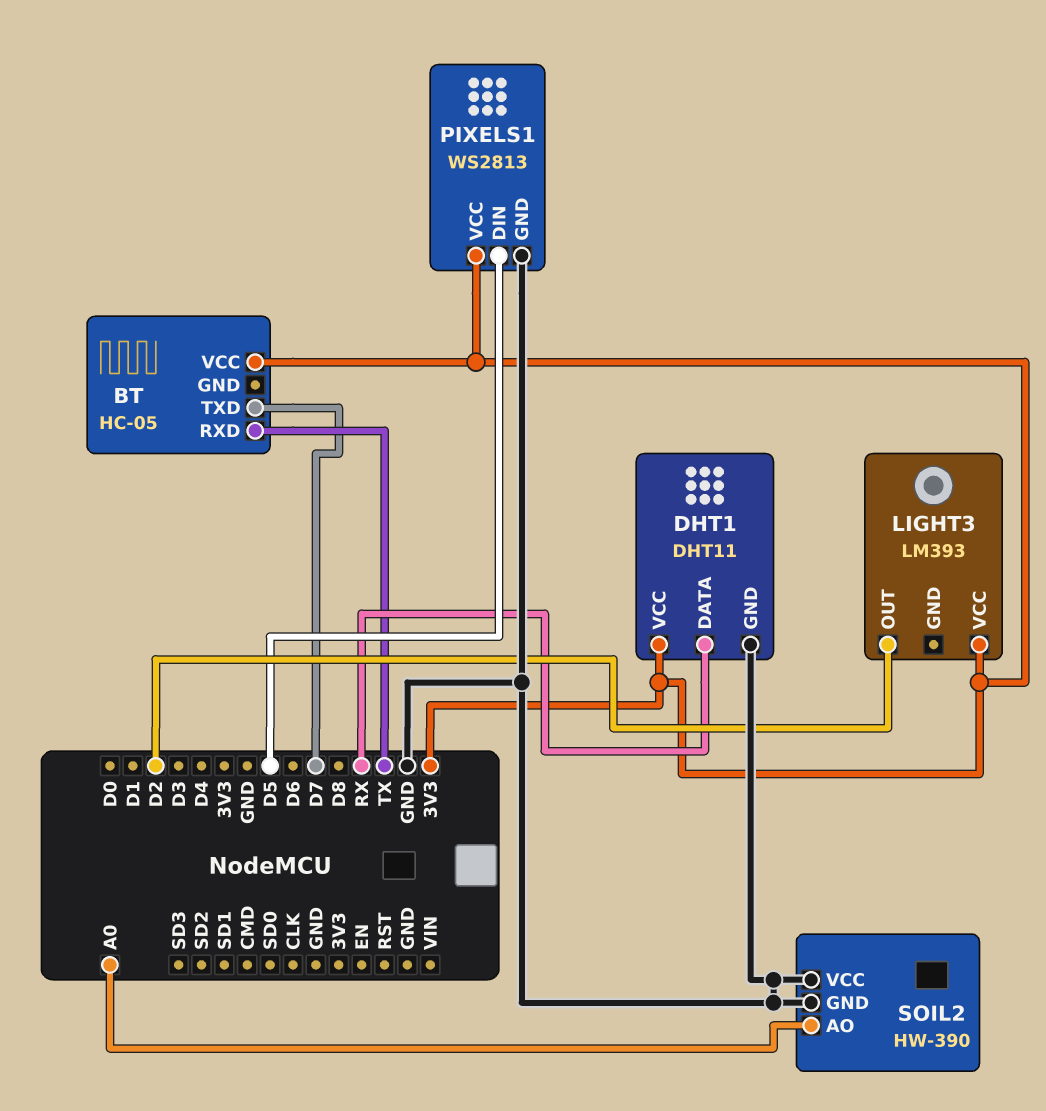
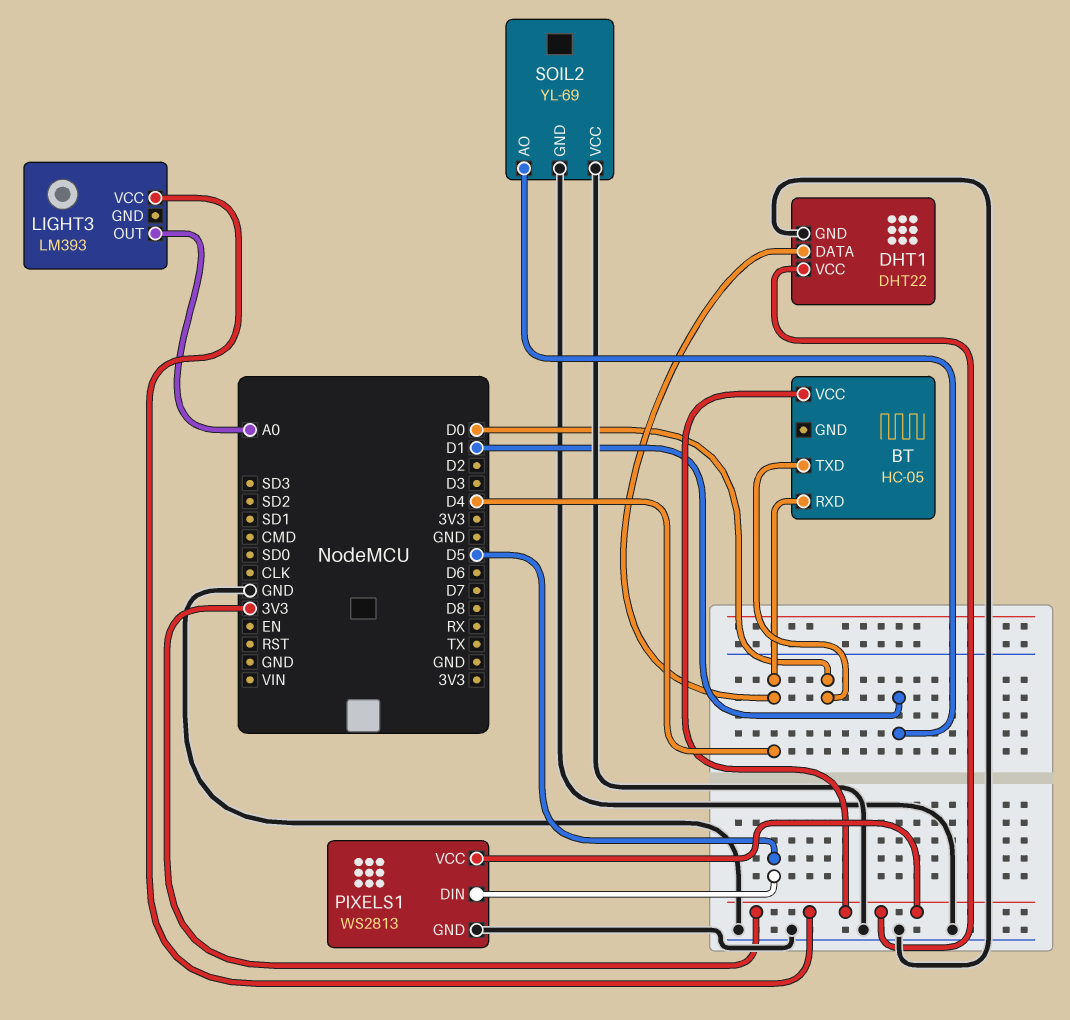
BT pin RXD: TX -> D4
BT pin TXD: D7 -> D0
DHT1: DHT11 -> DHT22
DHT1 pin DATA: RX -> D4
LIGHT3 pin OUT: D2 -> A0
SOIL2: HW-390 -> YL-69
SOIL2 pin AO: A0 -> D1

